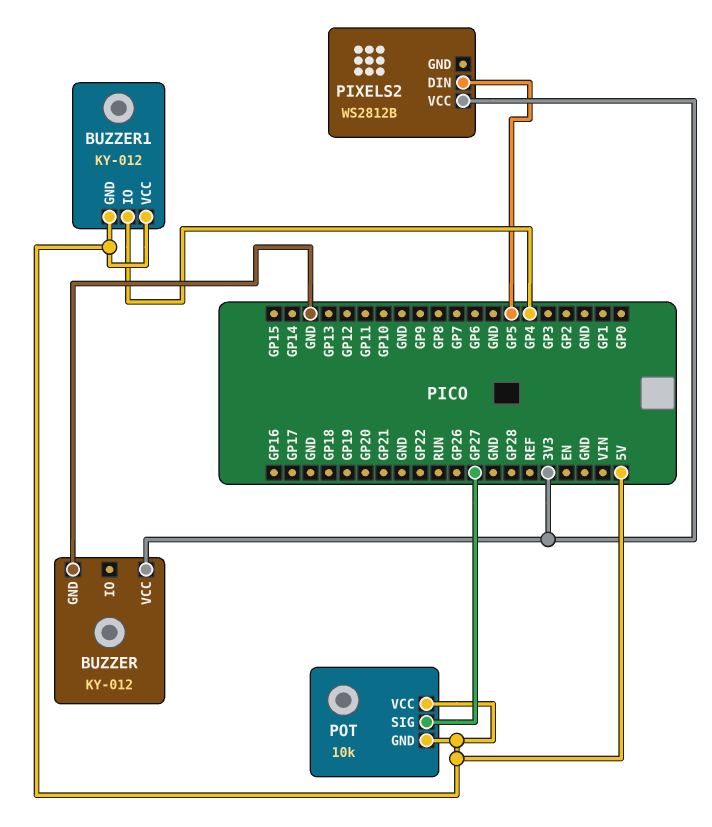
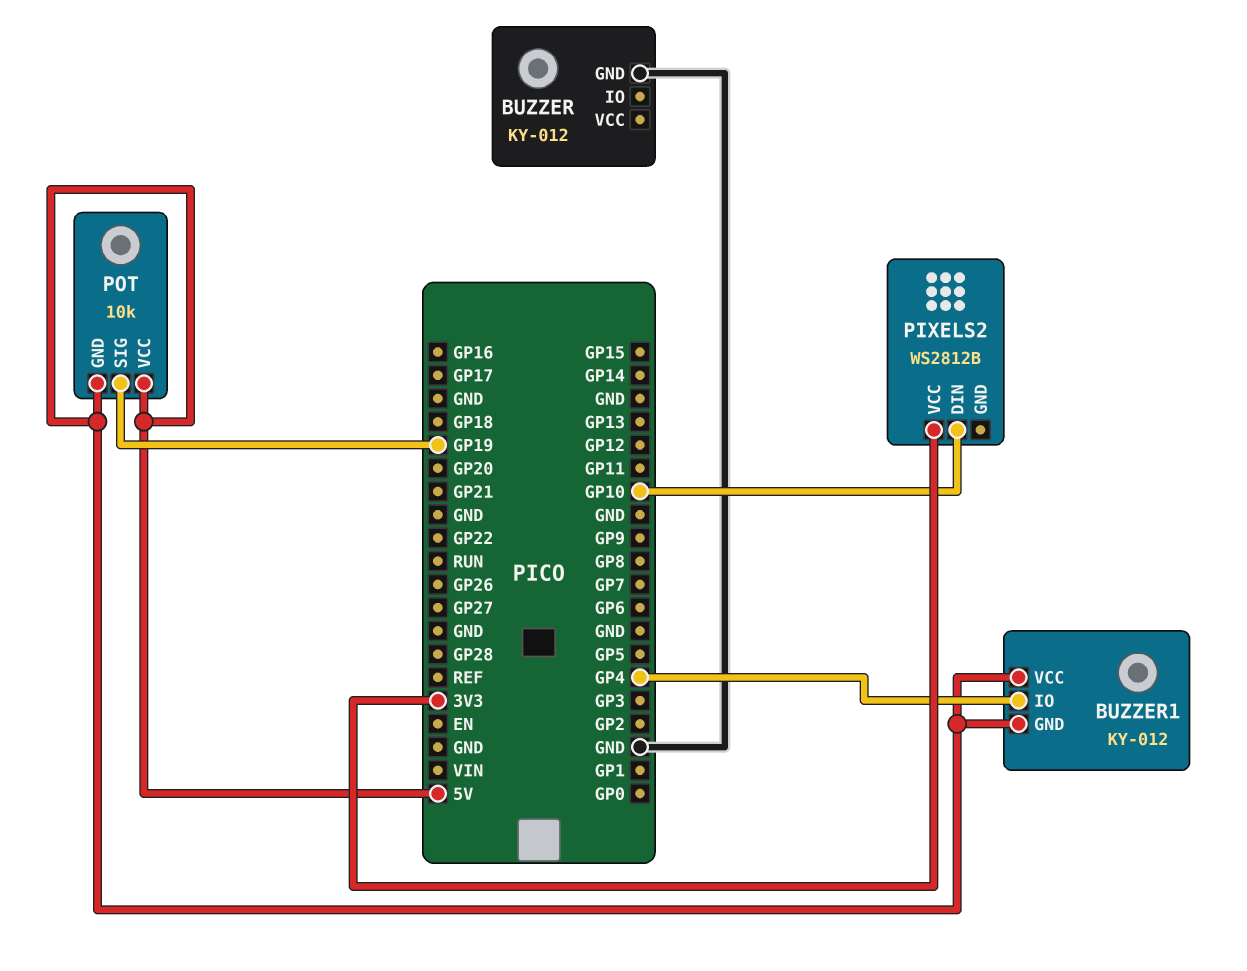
BUZZER pin VCC: 3V3 -> none
PIXELS2 pin DIN: GP5 -> GP10
POT pin SIG: GP27 -> GP19

